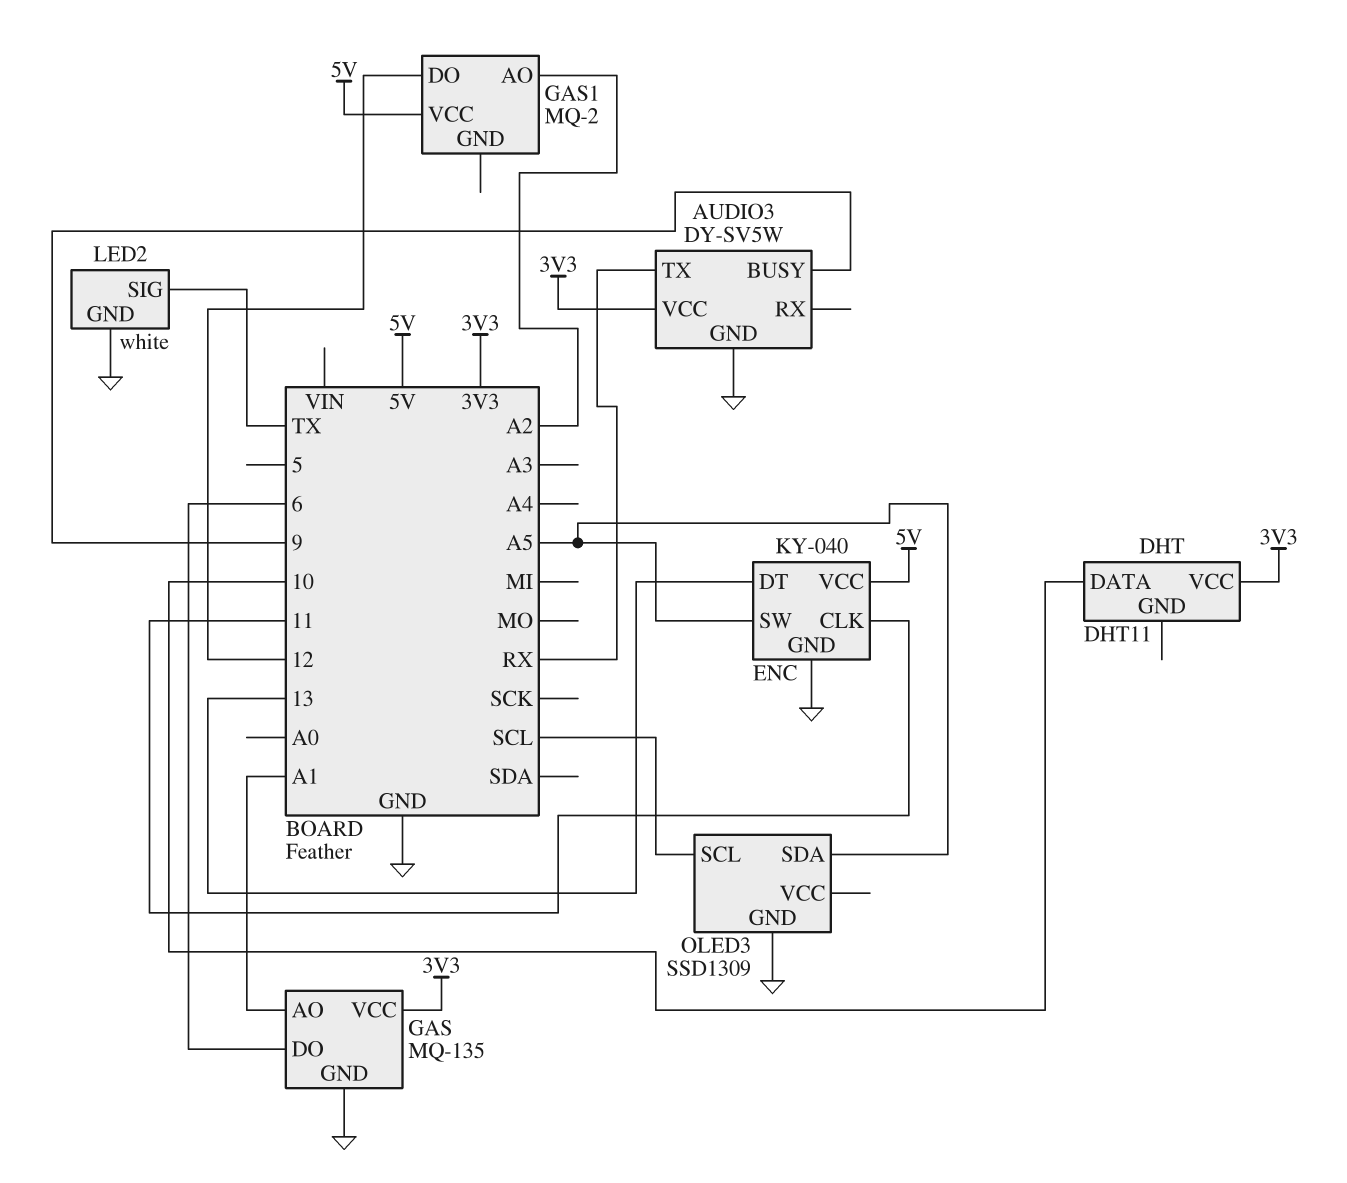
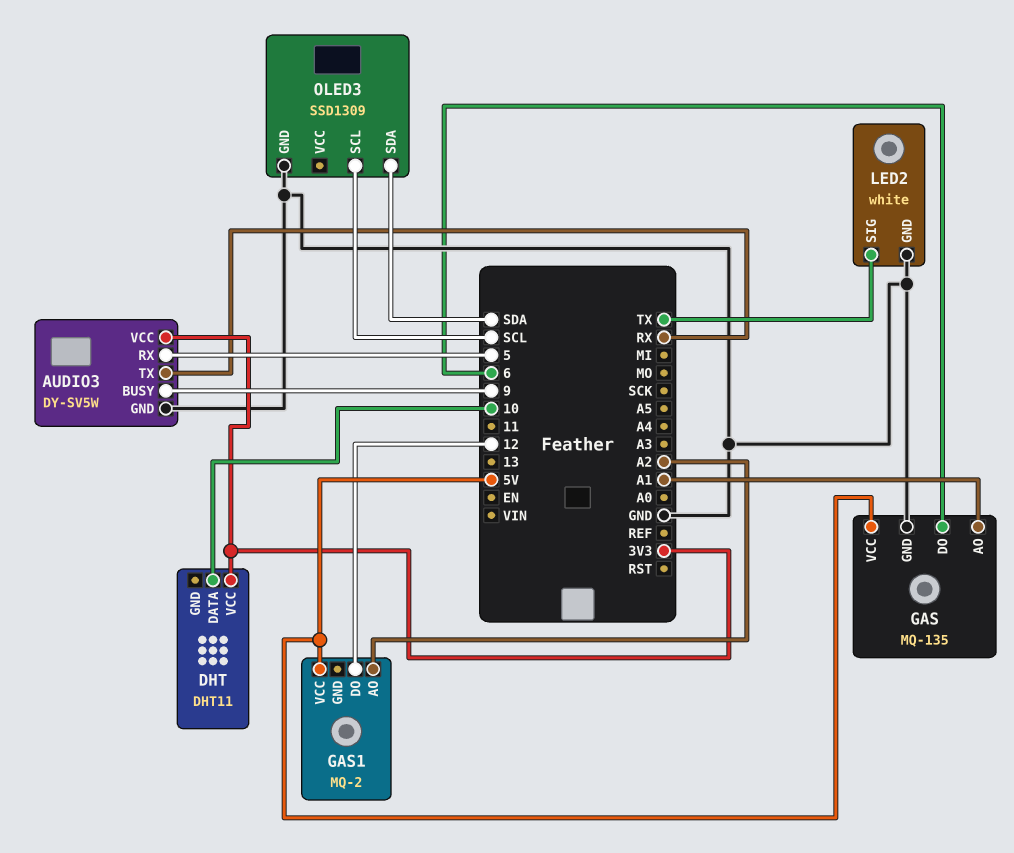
AUDIO3 pin RX: none -> 5
ENC: KY-040 -> none
ENC pin CLK: 11 -> none
ENC pin DT: 13 -> none
ENC pin GND: GND -> none
ENC pin SW: A5 -> none
ENC pin VCC: 5V -> none
GAS pin VCC: 3V3 -> 5V
OLED3 pin SDA: A5 -> SDA

